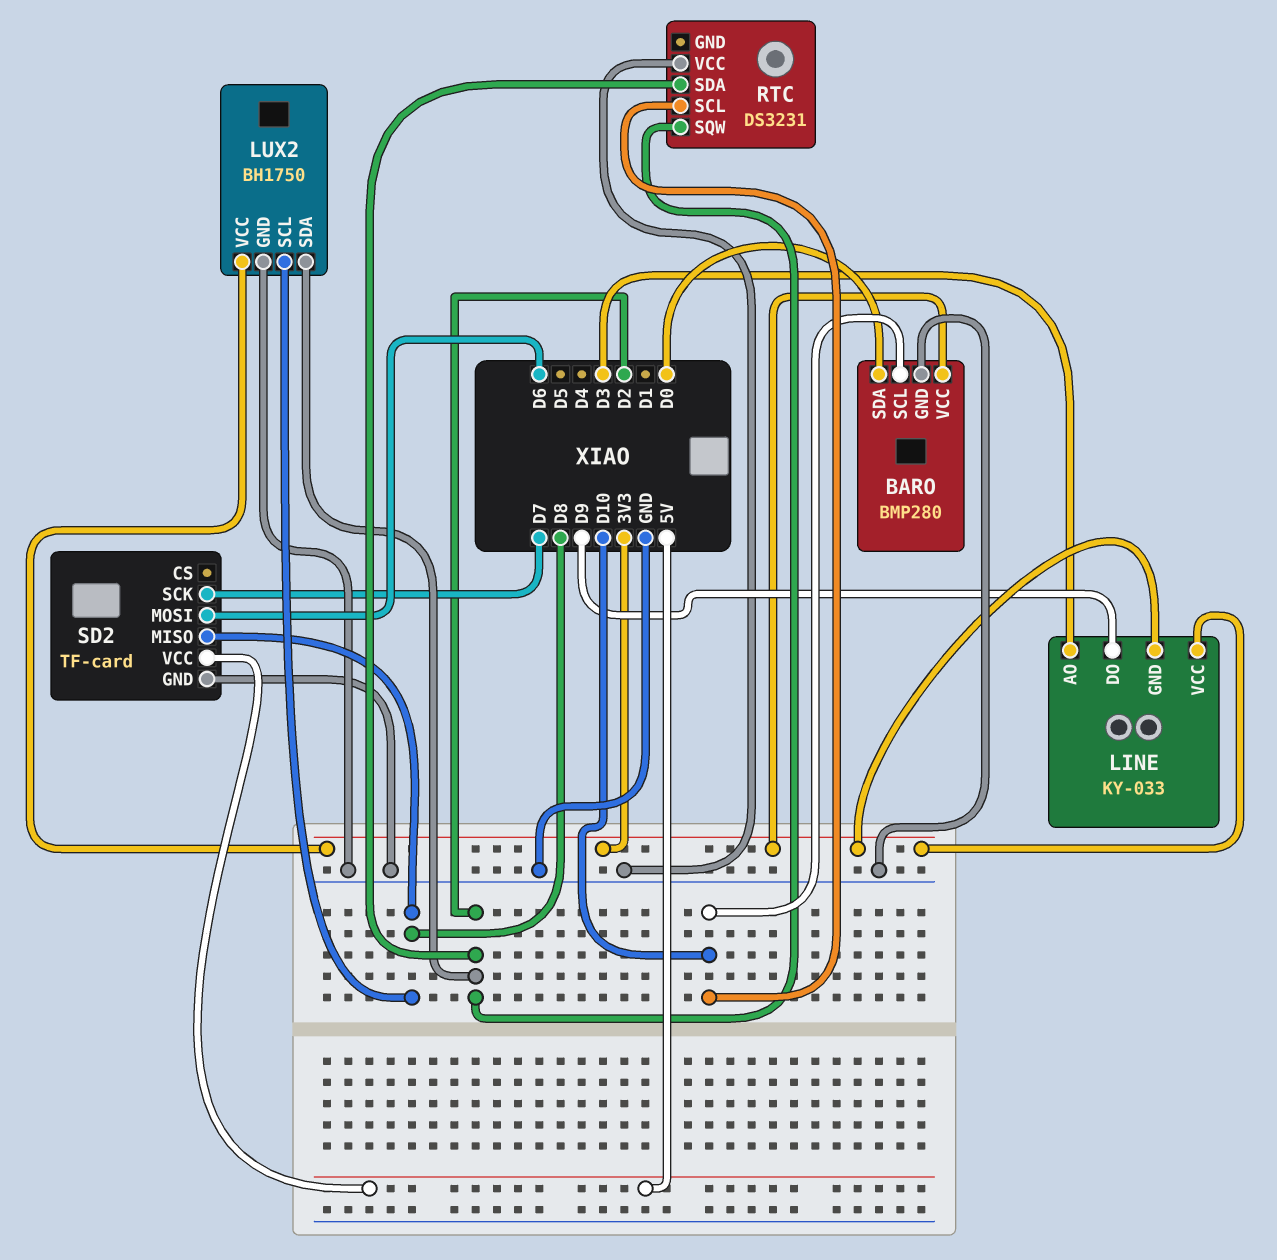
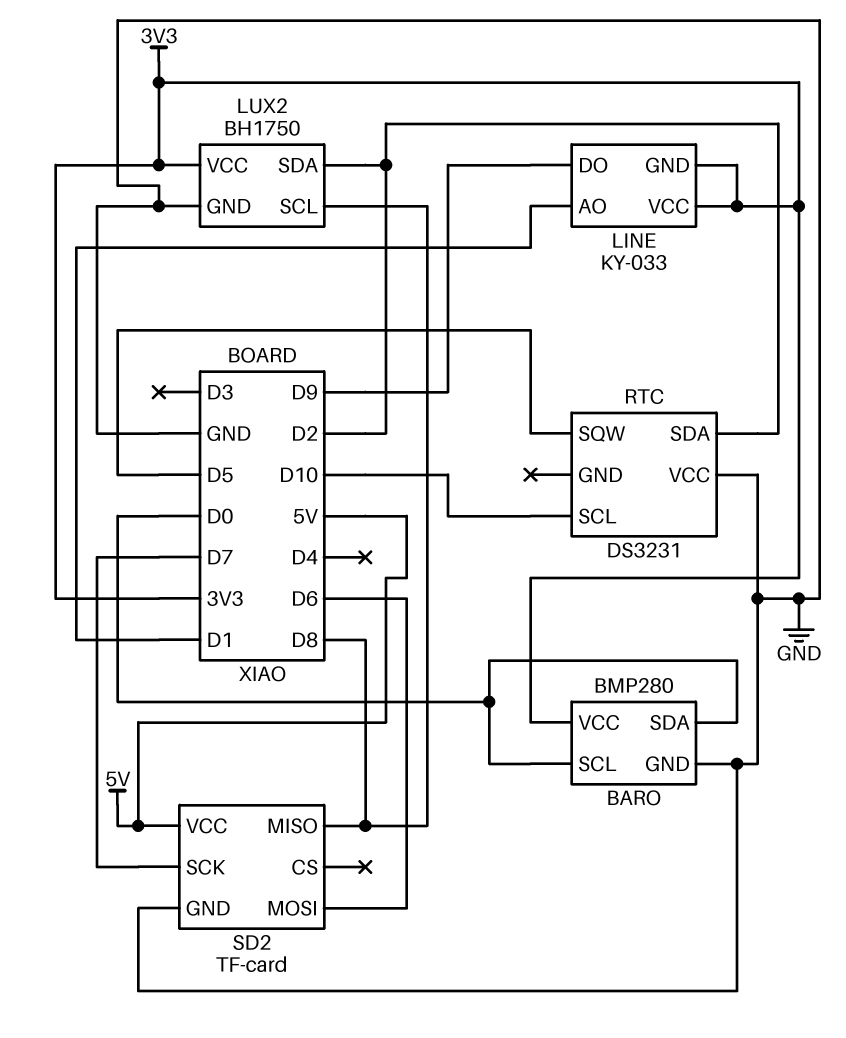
BARO pin SCL: D10 -> D0
LINE pin AO: D3 -> D1
RTC pin SQW: D2 -> D5

